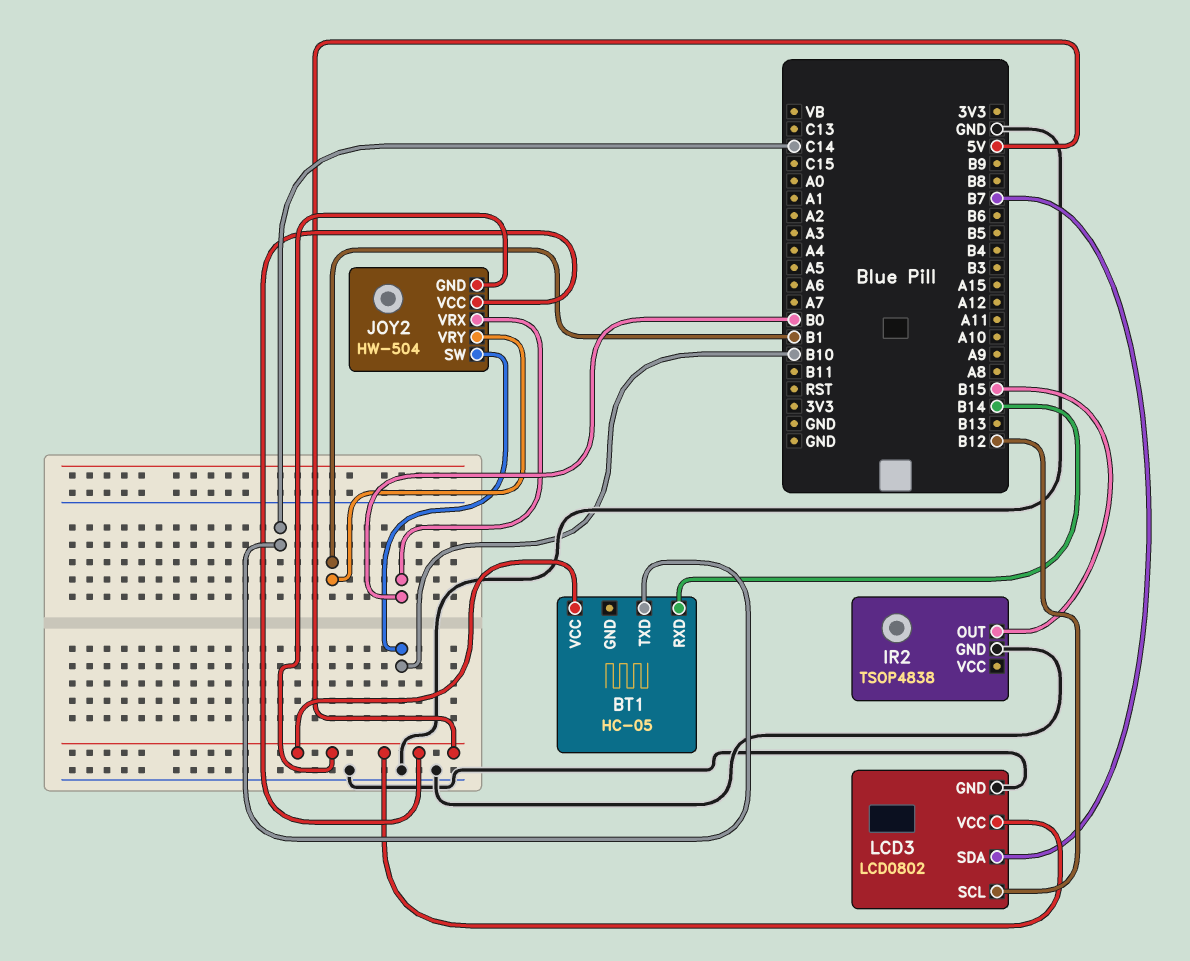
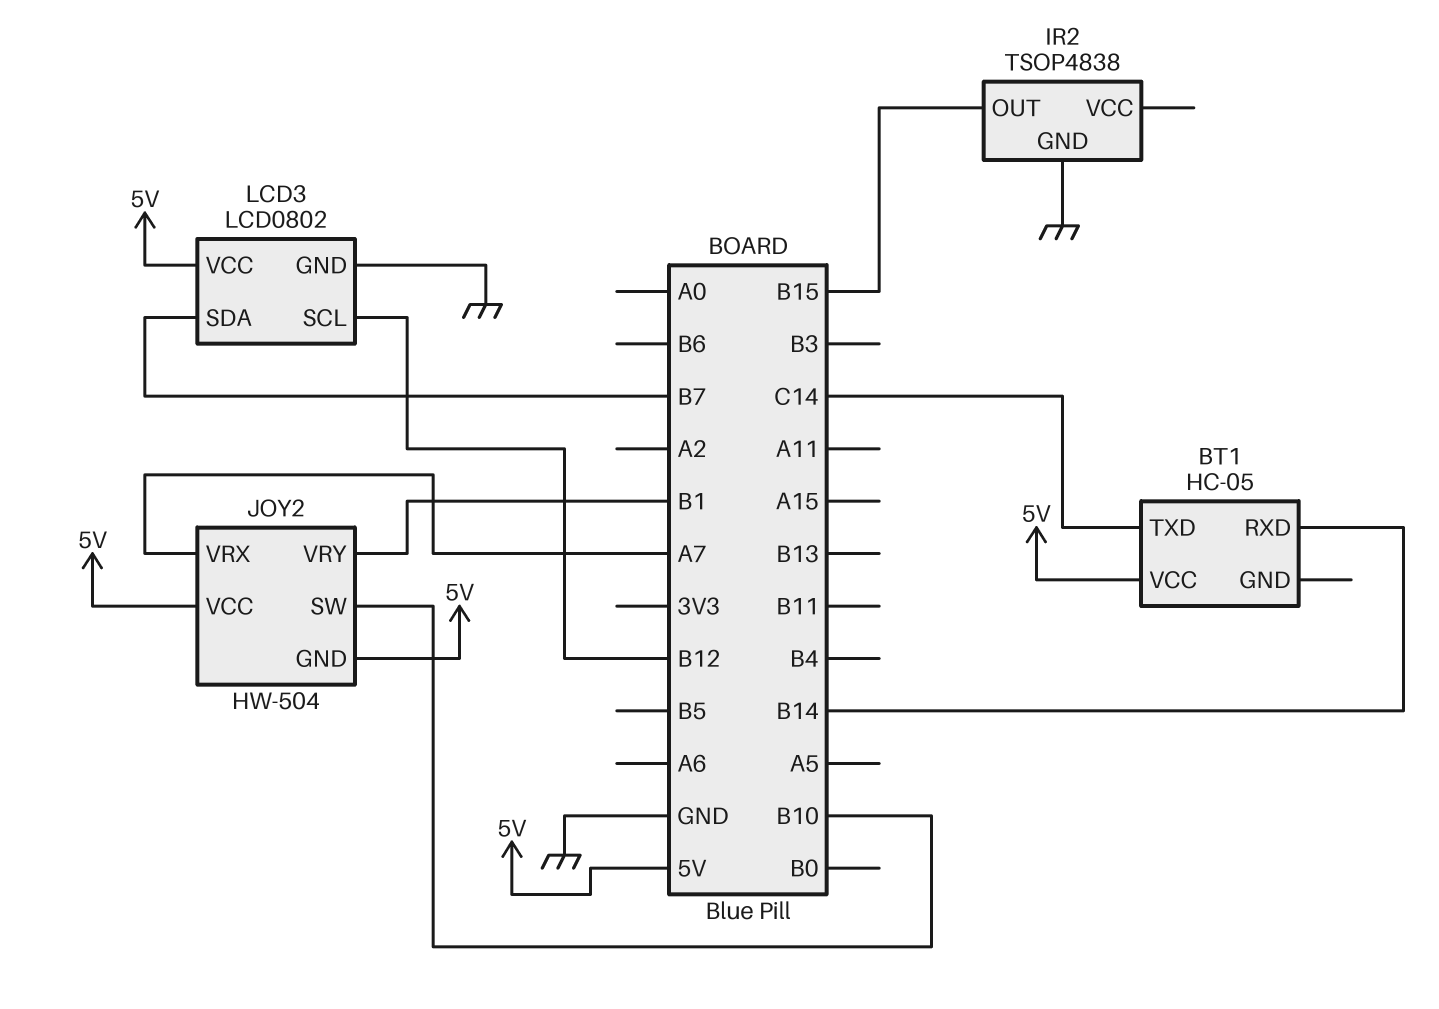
JOY2 pin VRX: B0 -> A7

